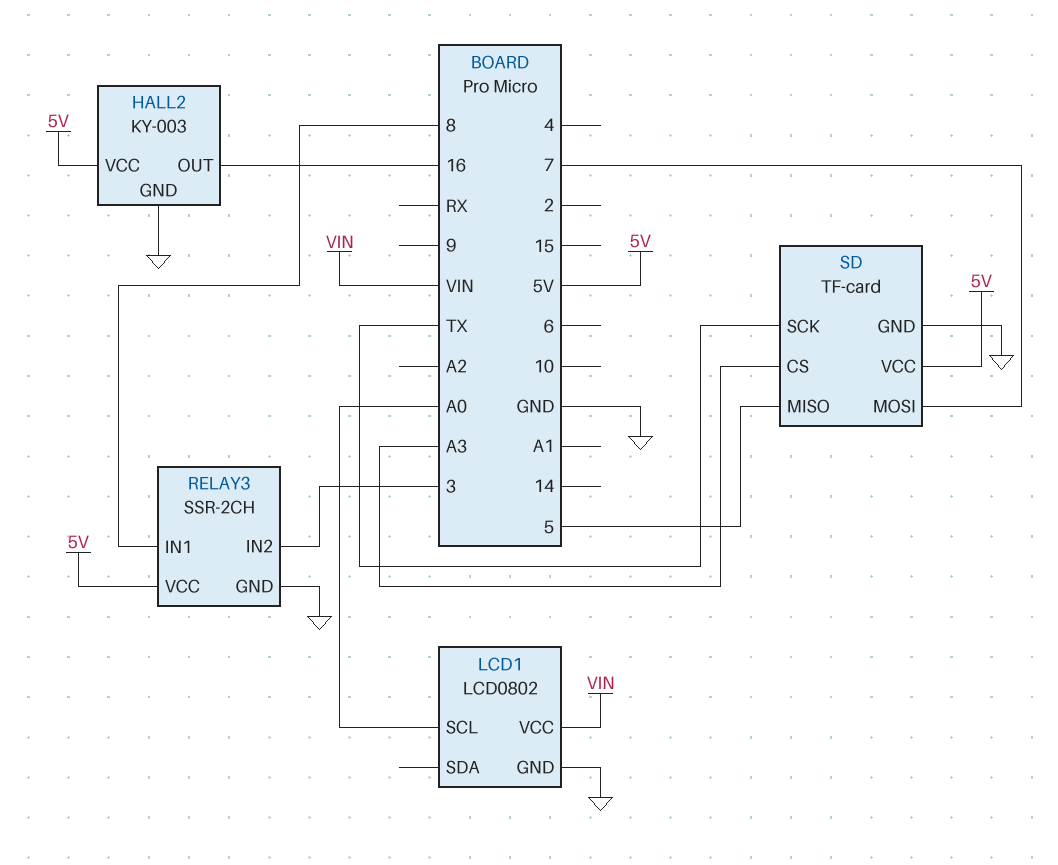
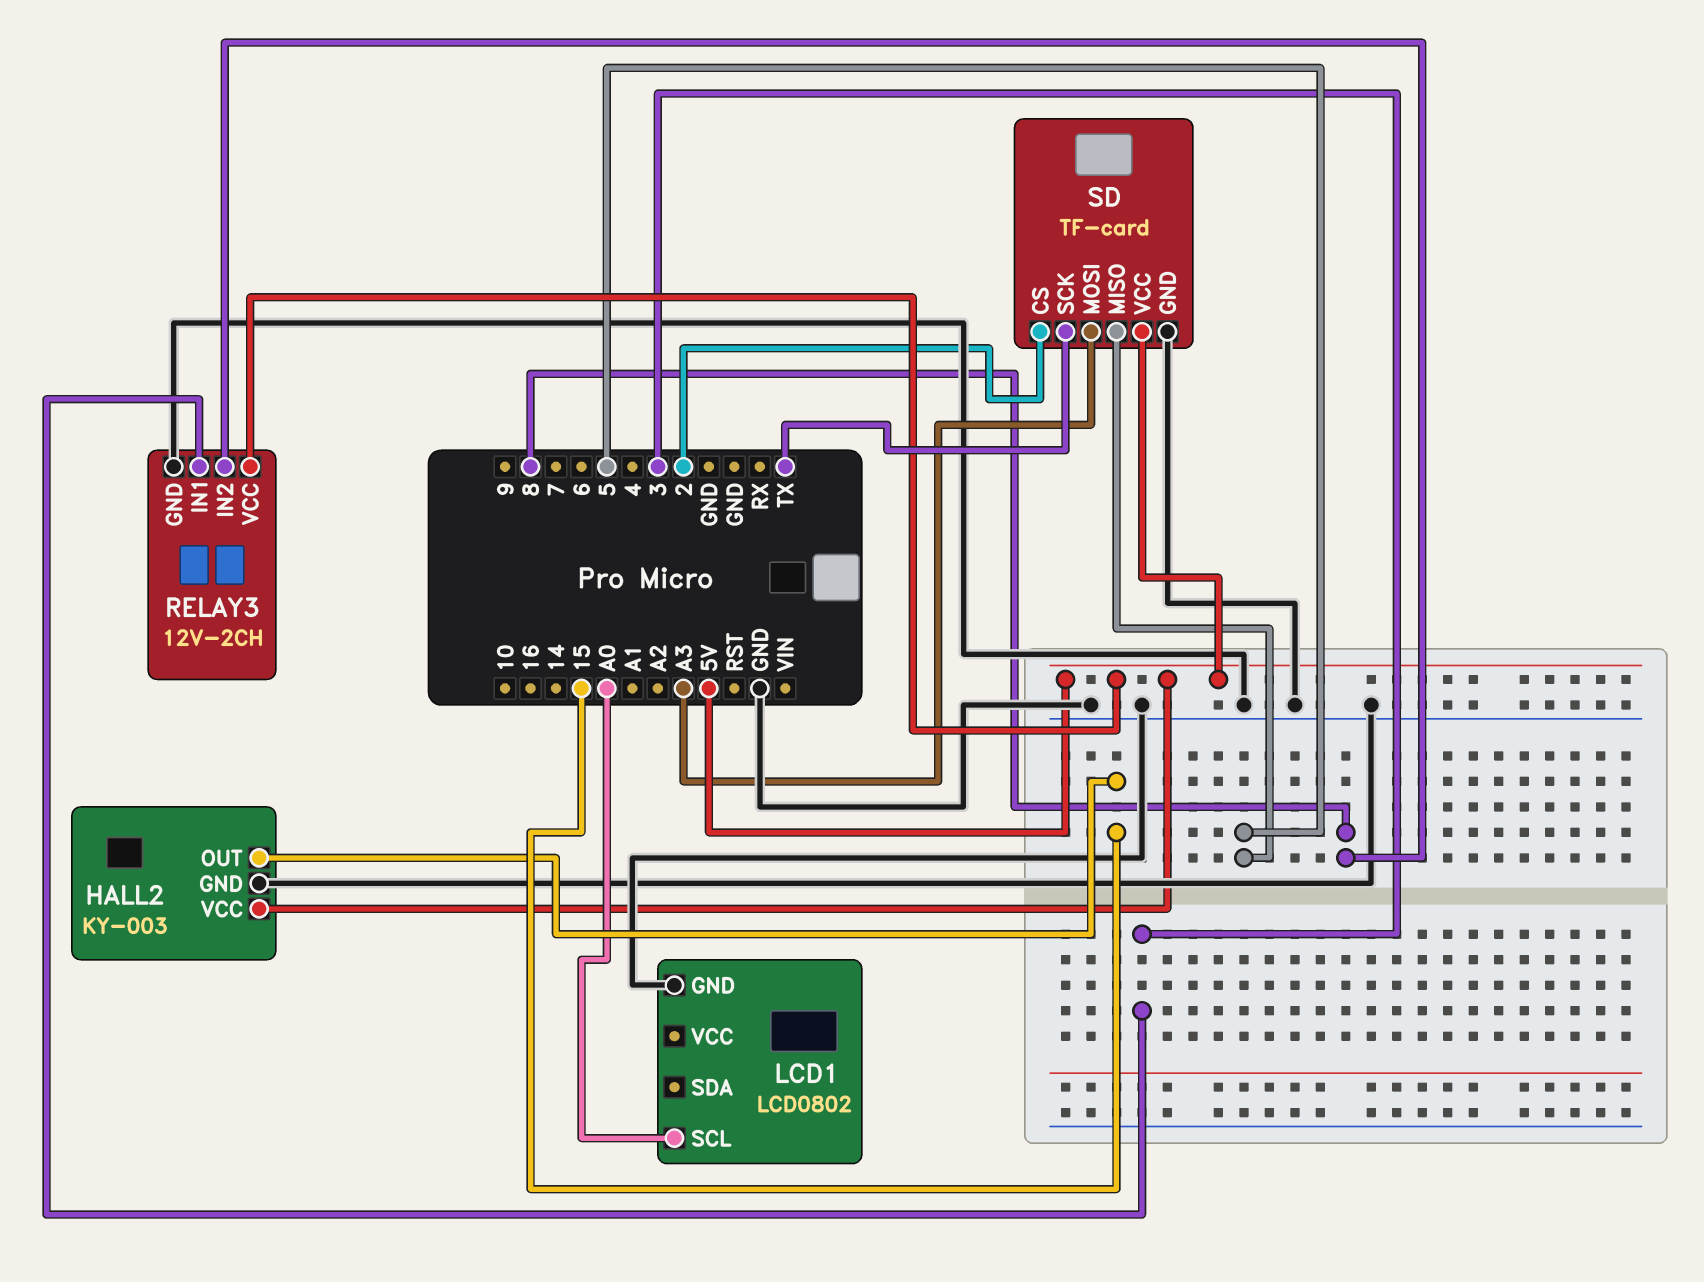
HALL2 pin OUT: 16 -> 15
LCD1 pin VCC: VIN -> none
RELAY3: SSR-2CH -> 12V-2CH
RELAY3 pin IN1: 8 -> 3
RELAY3 pin IN2: 3 -> 8
SD pin CS: A3 -> 2
SD pin MOSI: 7 -> A3

